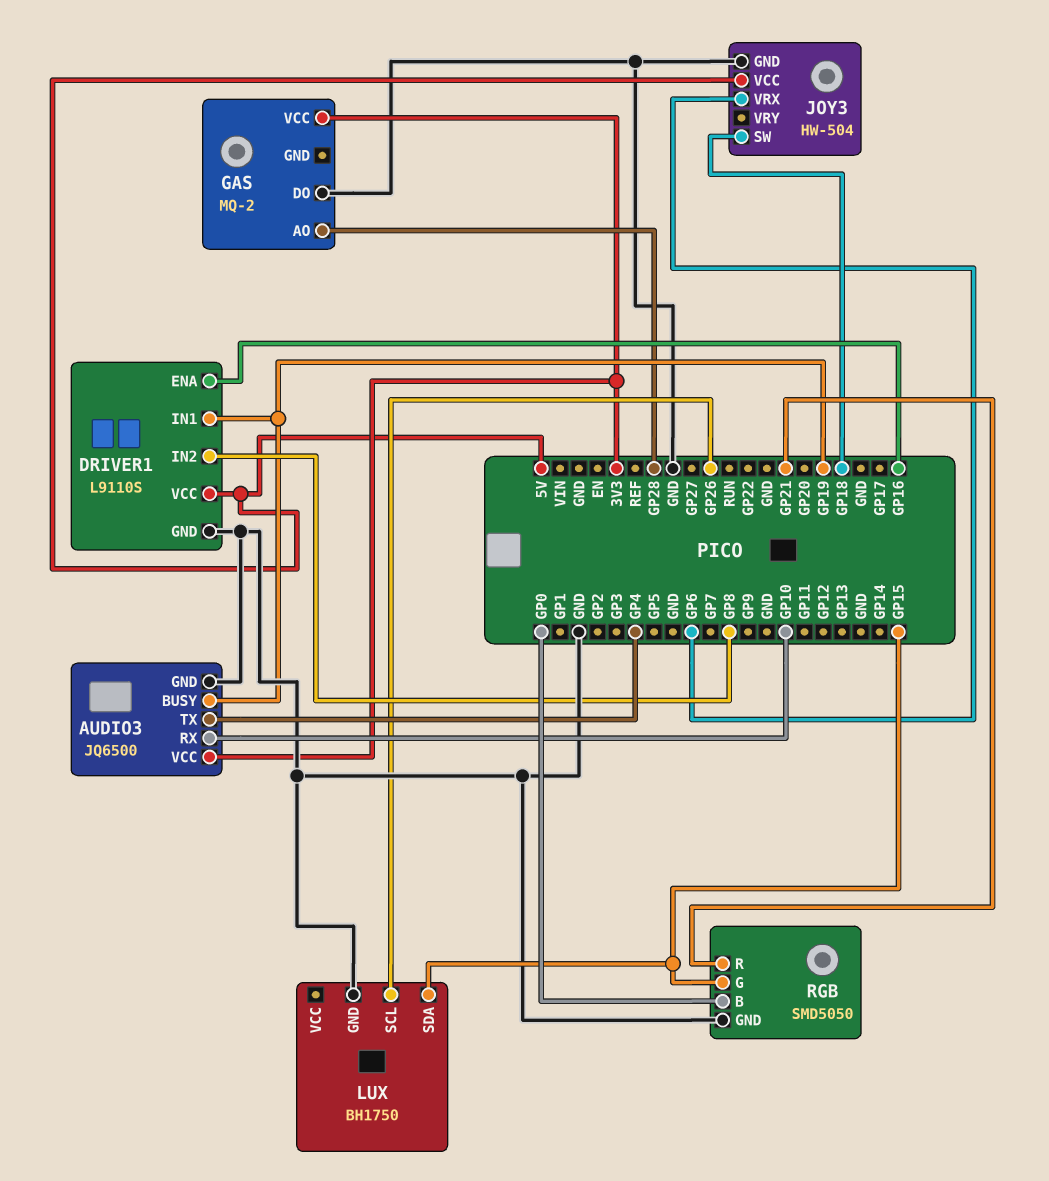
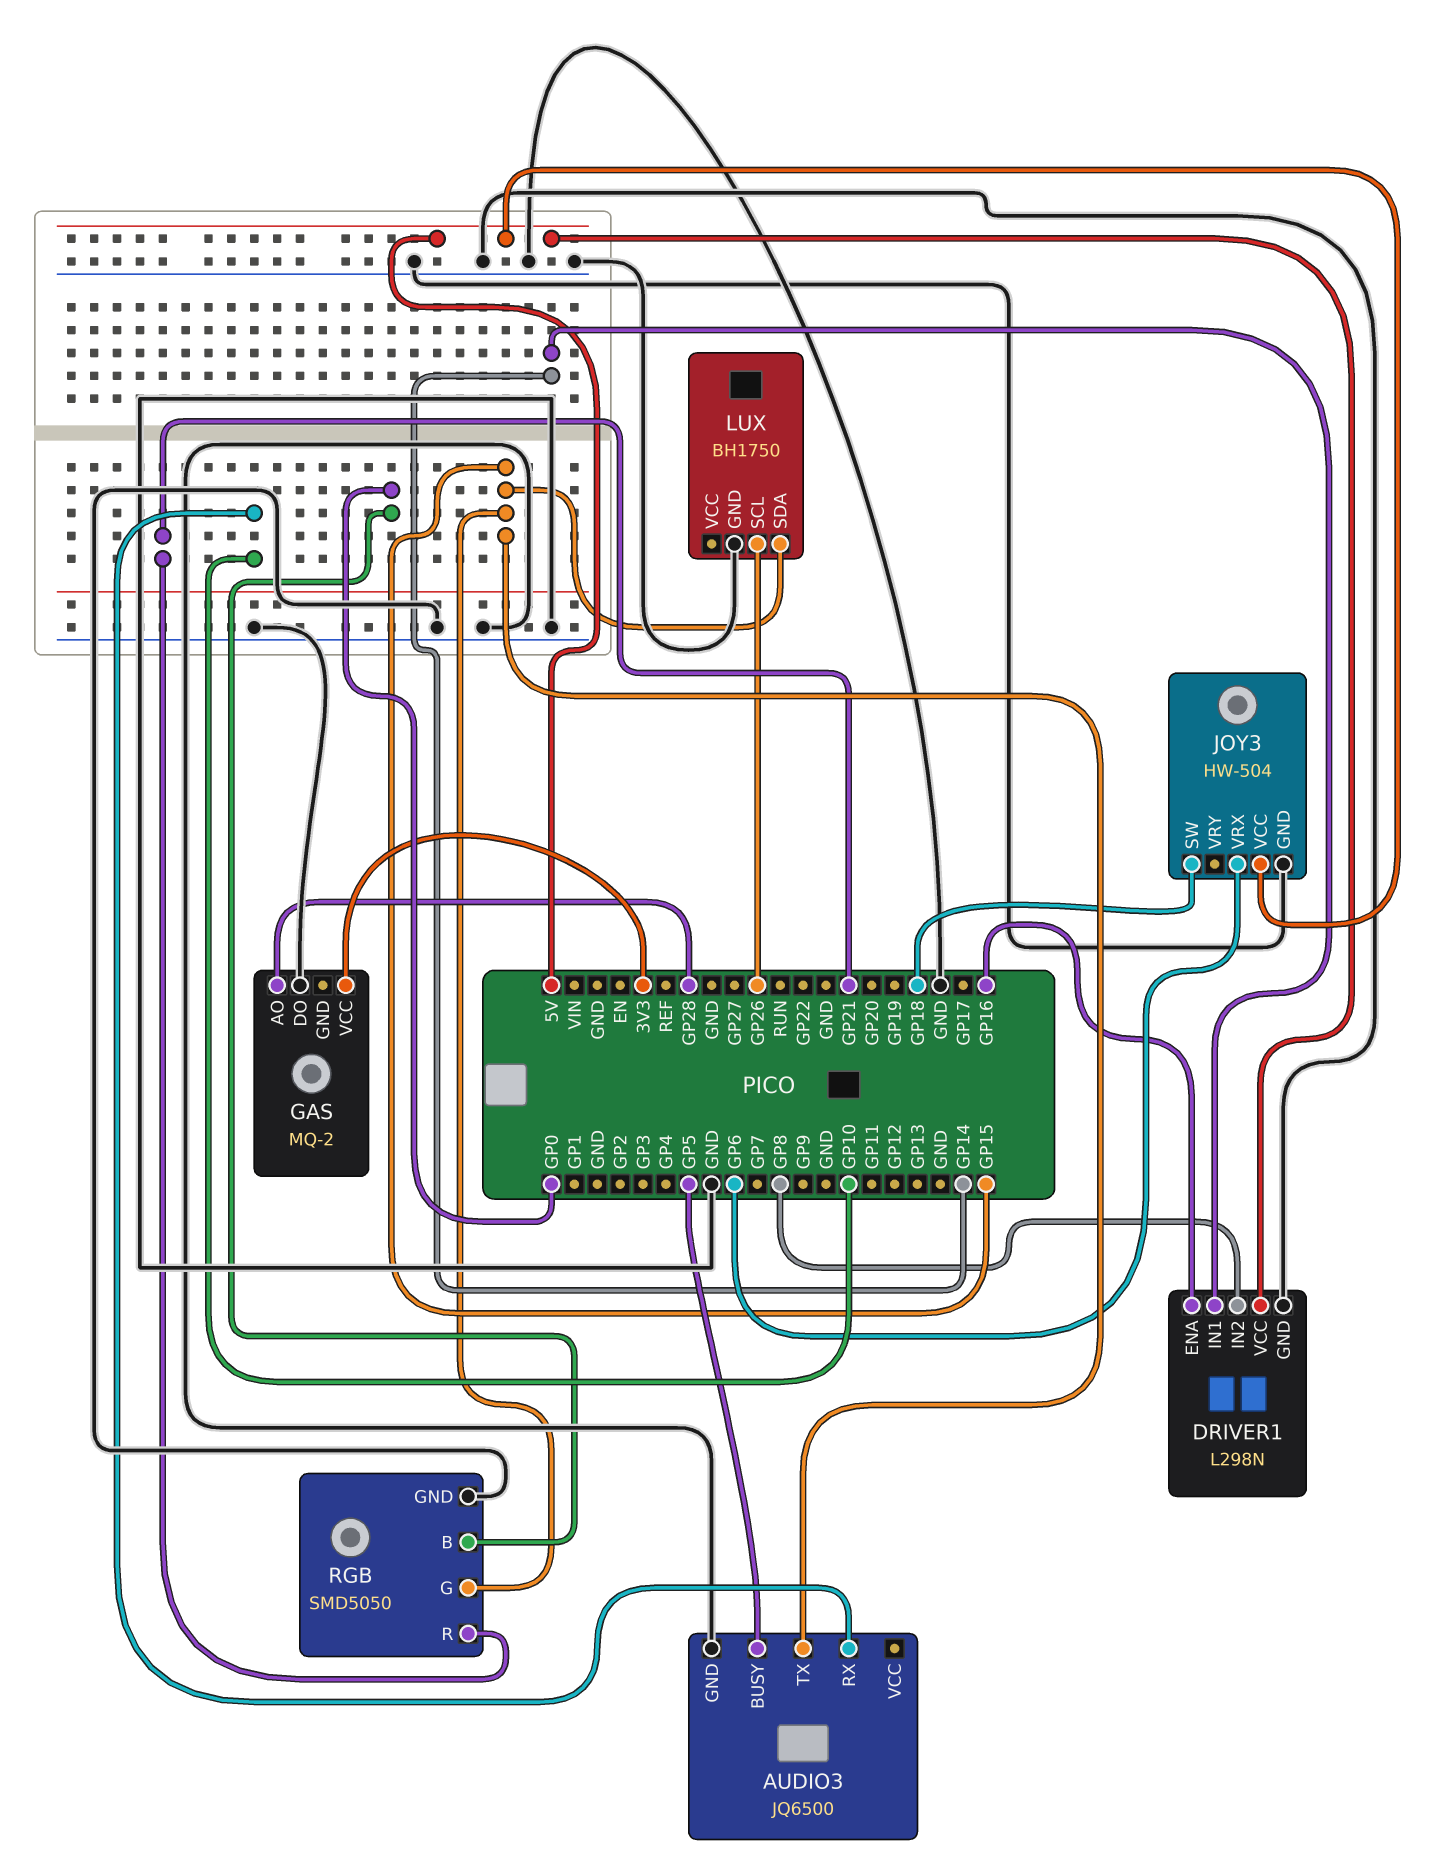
AUDIO3 pin BUSY: GP19 -> GP5
AUDIO3 pin TX: GP4 -> GP15
AUDIO3 pin VCC: 3V3 -> none
DRIVER1: L9110S -> L298N
DRIVER1 pin IN1: GP19 -> GP14

